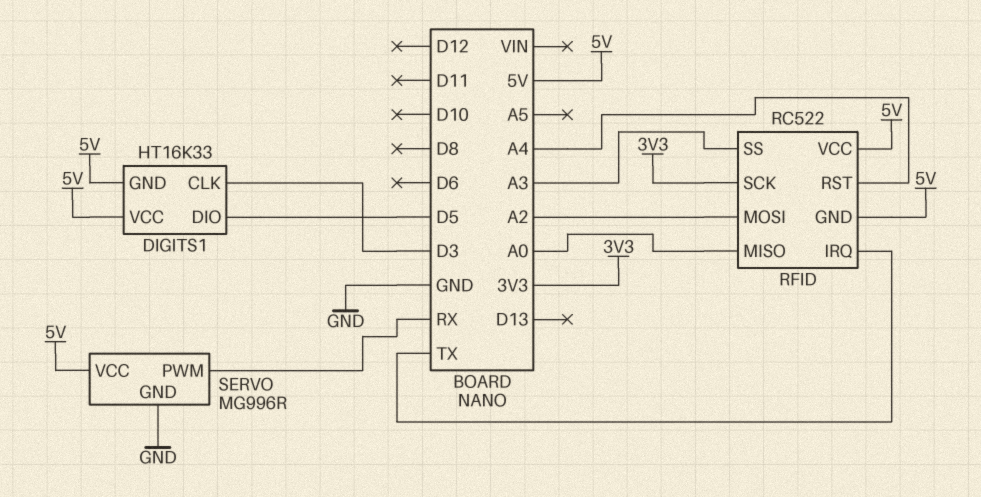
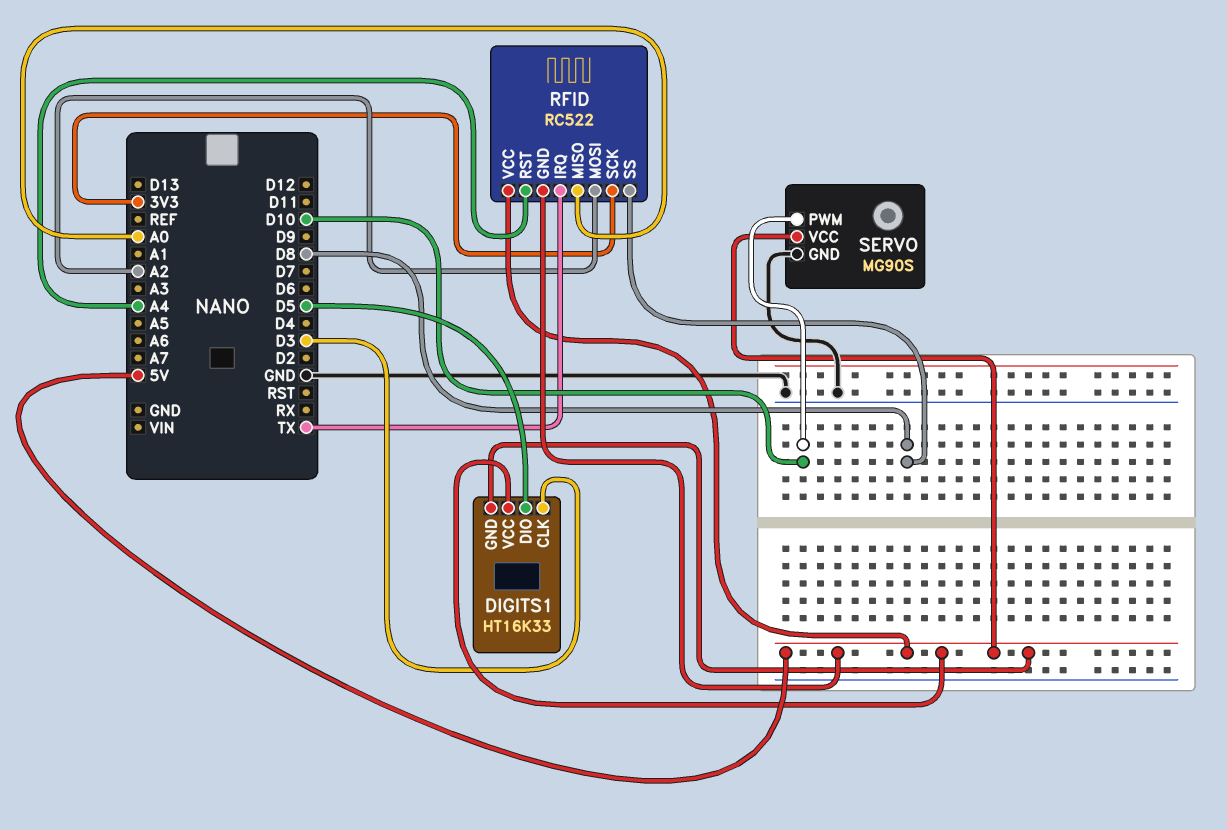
RFID pin SS: A3 -> D8
SERVO: MG996R -> MG90S
SERVO pin PWM: RX -> D10

